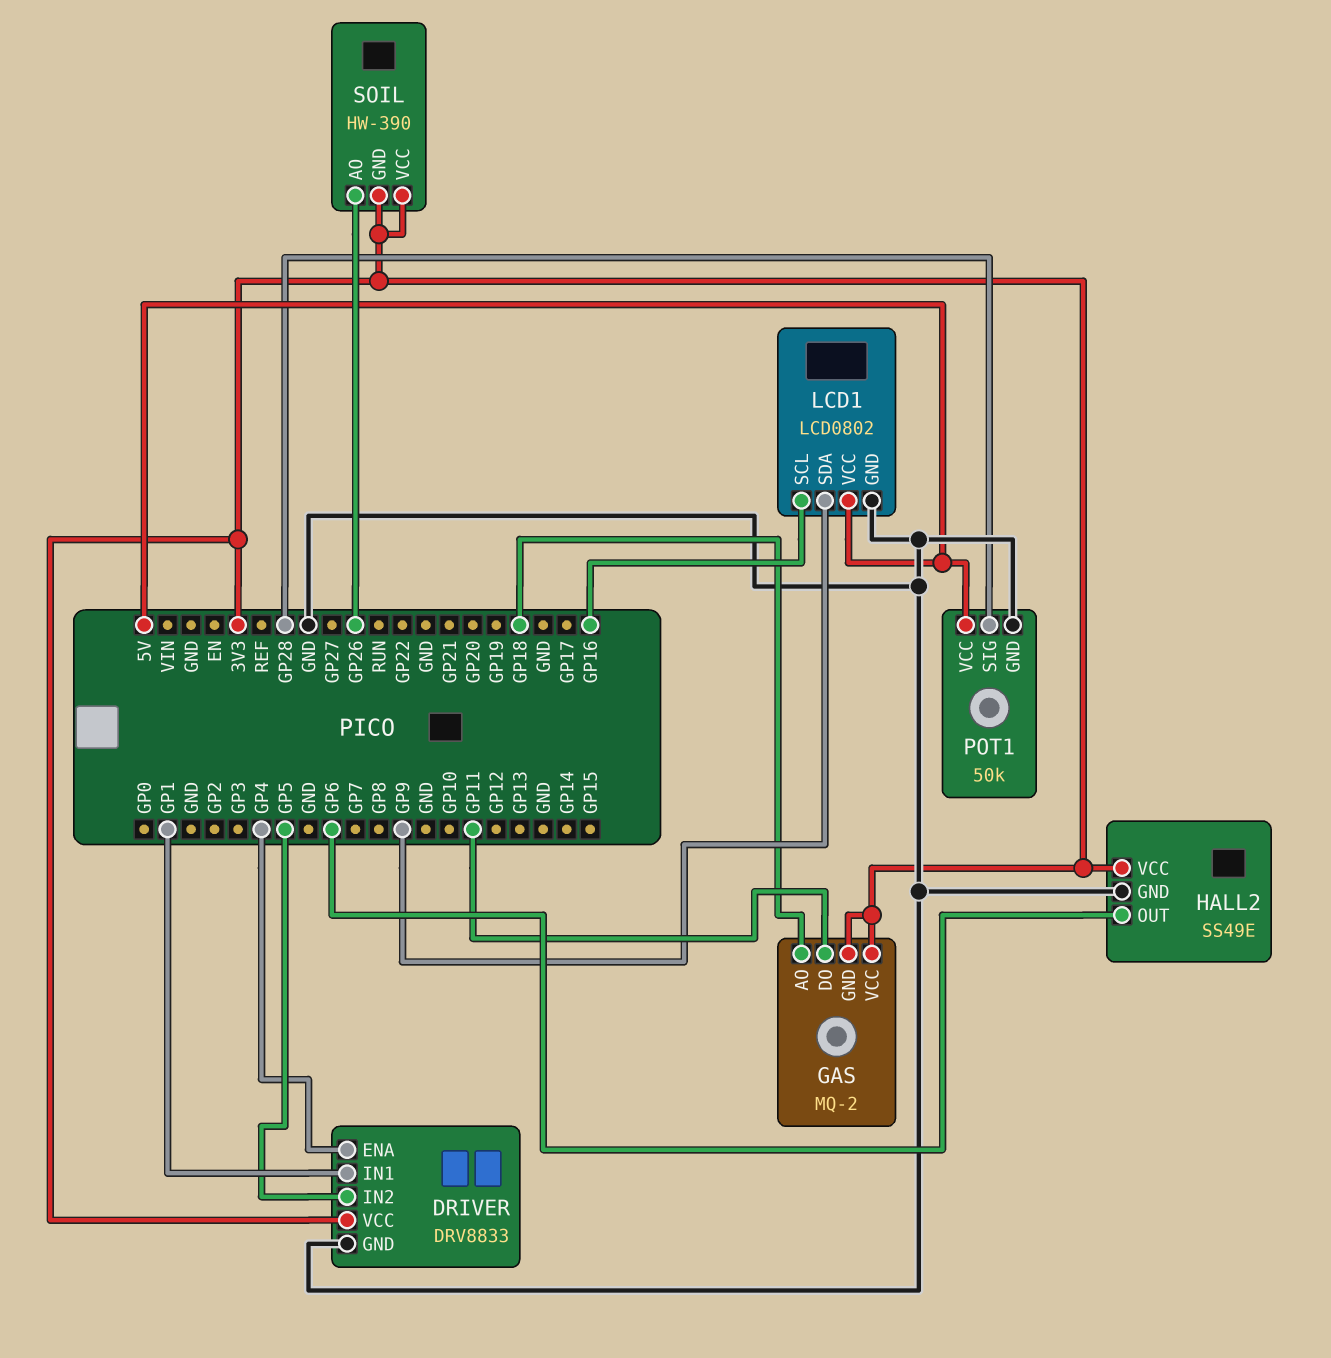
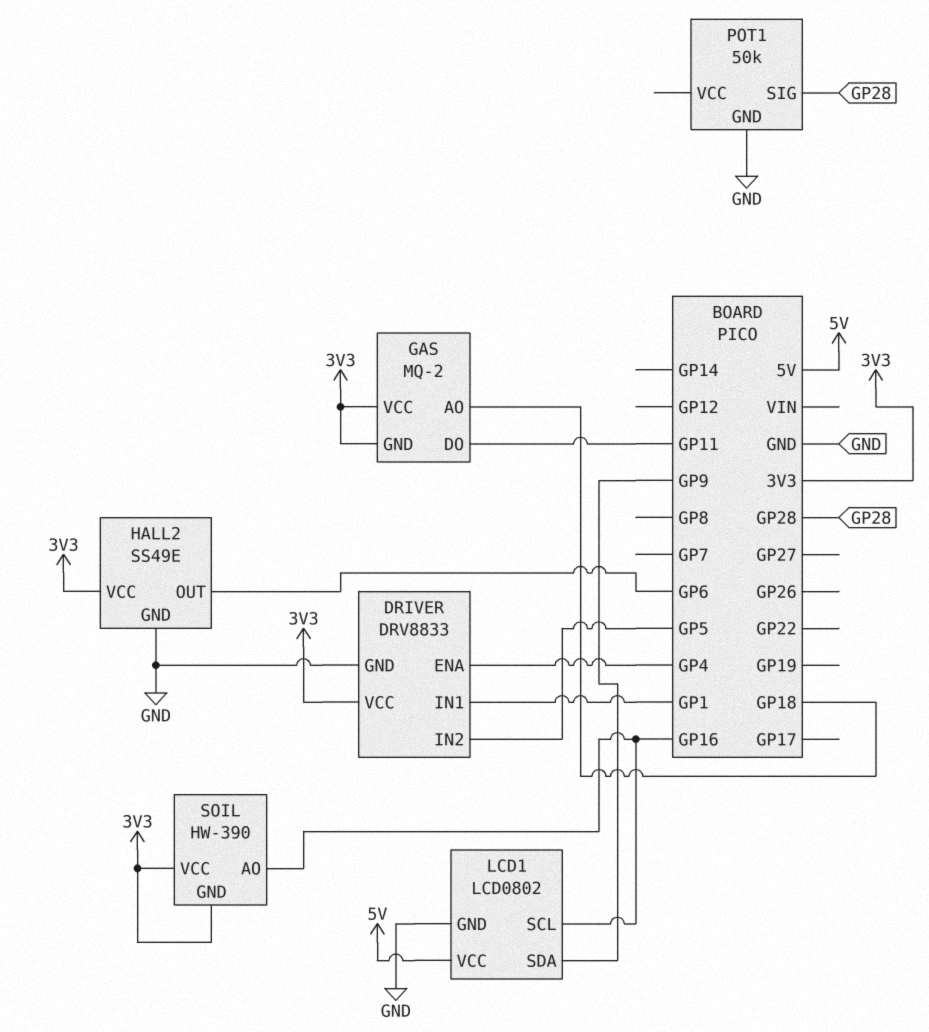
POT1 pin VCC: 5V -> none
SOIL pin AO: GP26 -> GP16

